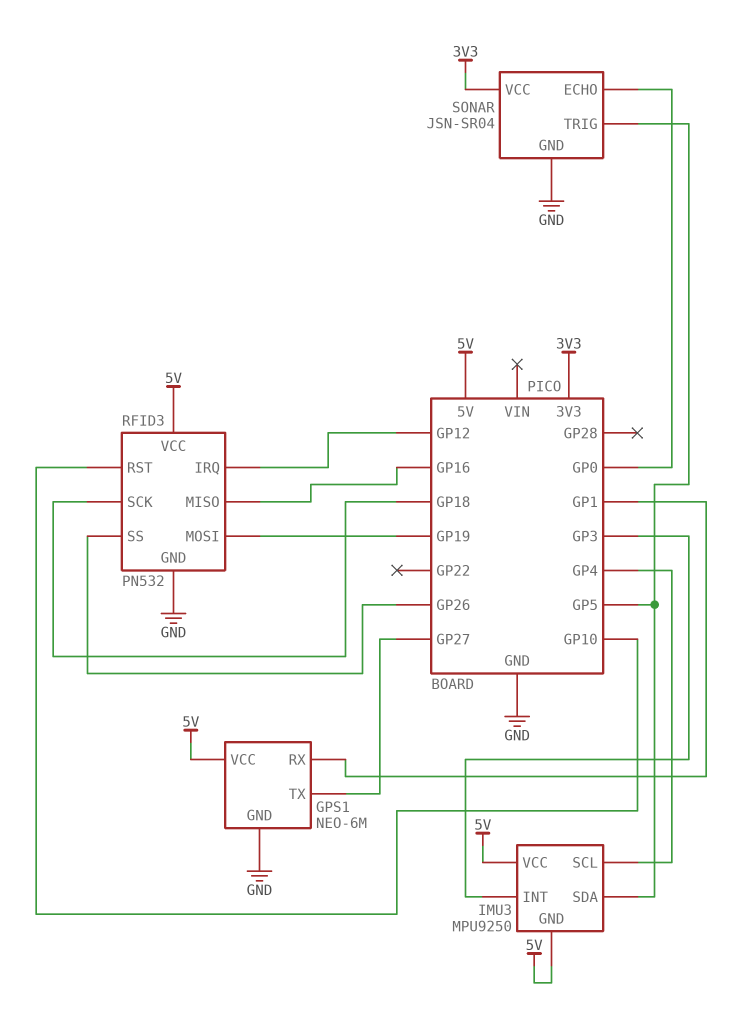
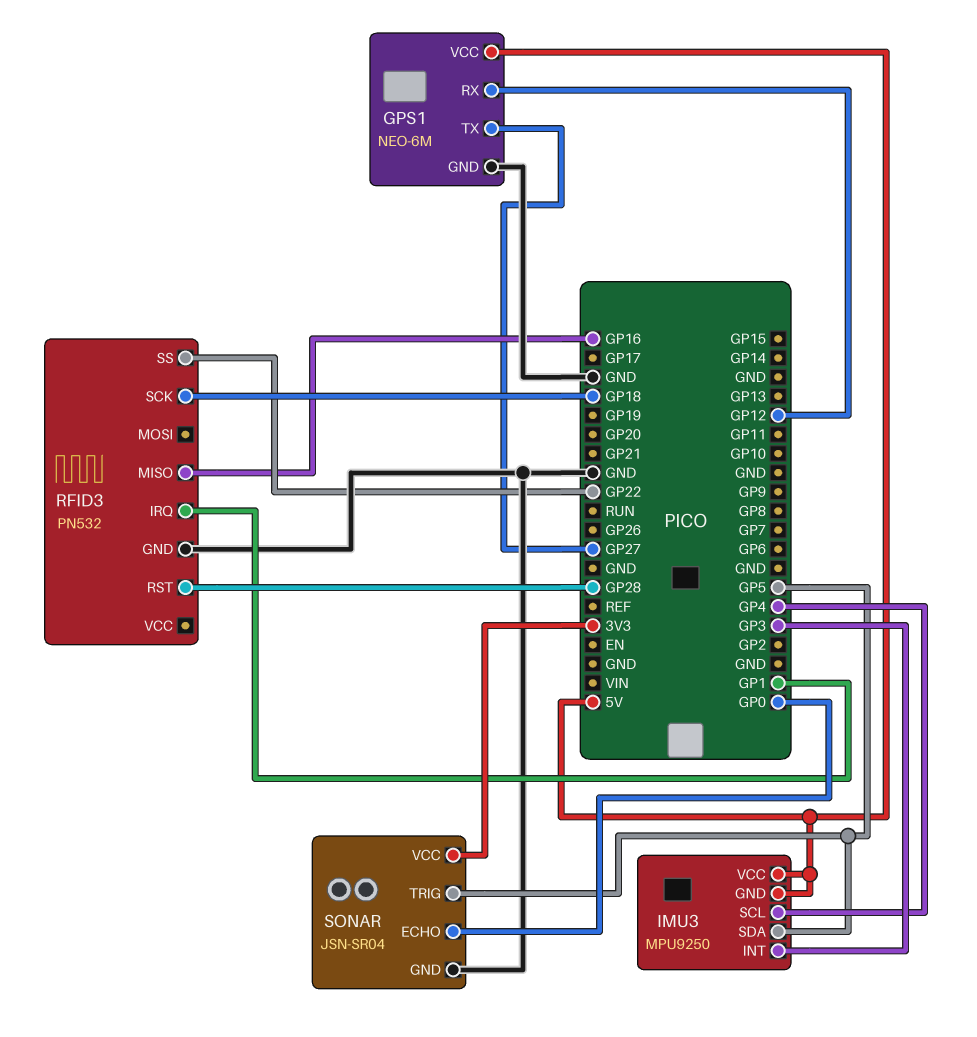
GPS1 pin RX: GP1 -> GP12
RFID3 pin IRQ: GP12 -> GP1
RFID3 pin MOSI: GP19 -> none
RFID3 pin RST: GP10 -> GP28
RFID3 pin SS: GP26 -> GP22
RFID3 pin VCC: 5V -> none

